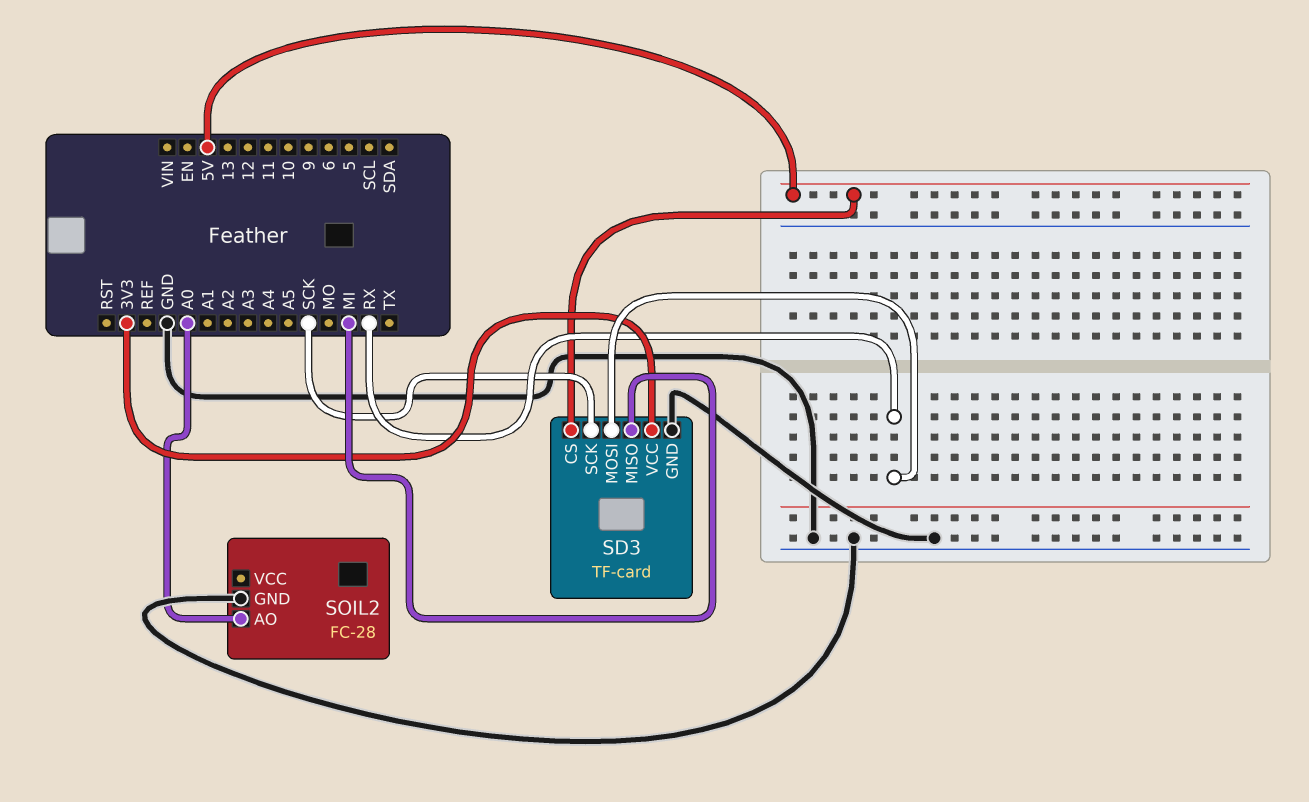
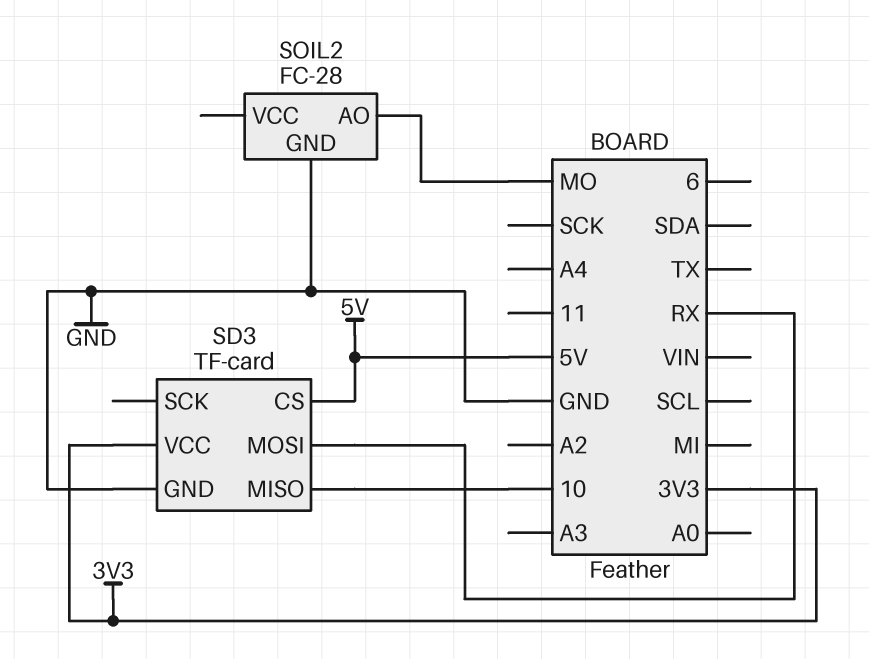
SD3 pin MISO: MI -> 10
SD3 pin SCK: SCK -> none
SOIL2 pin AO: A0 -> MO

